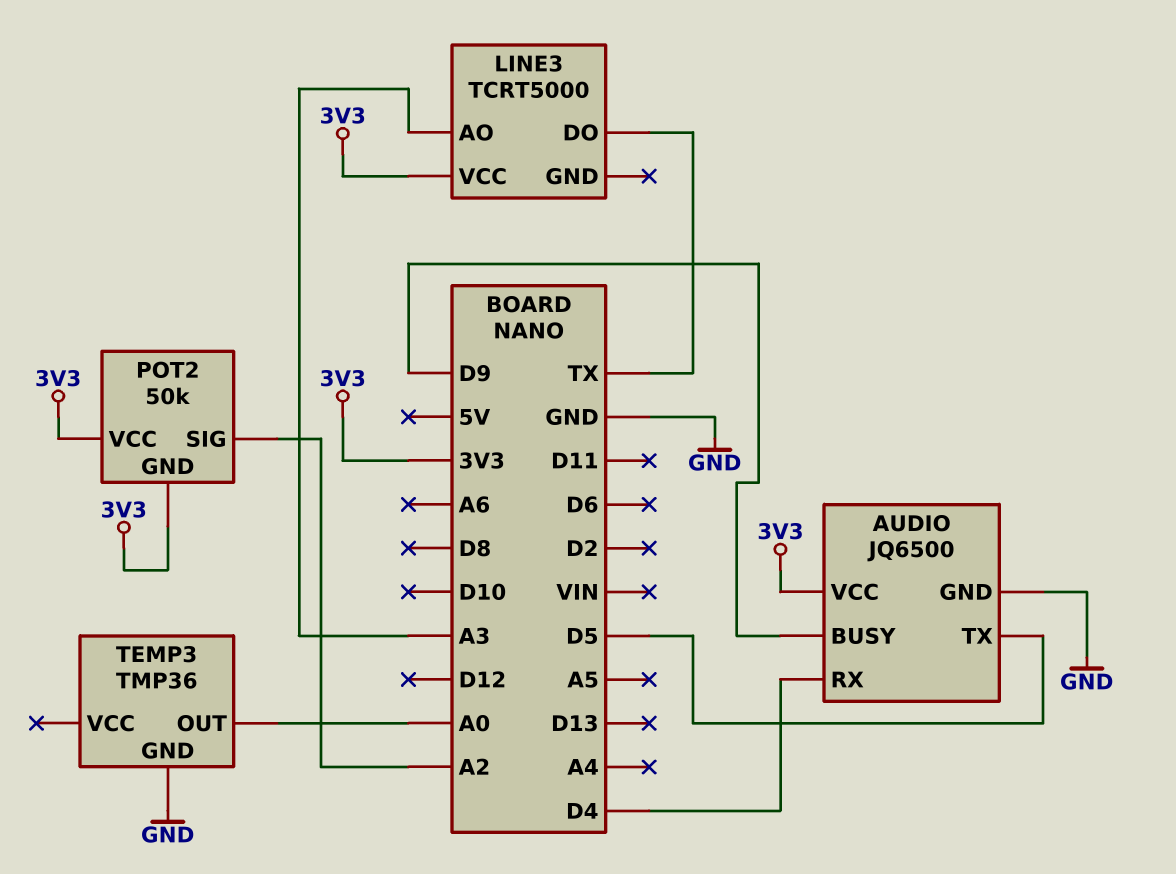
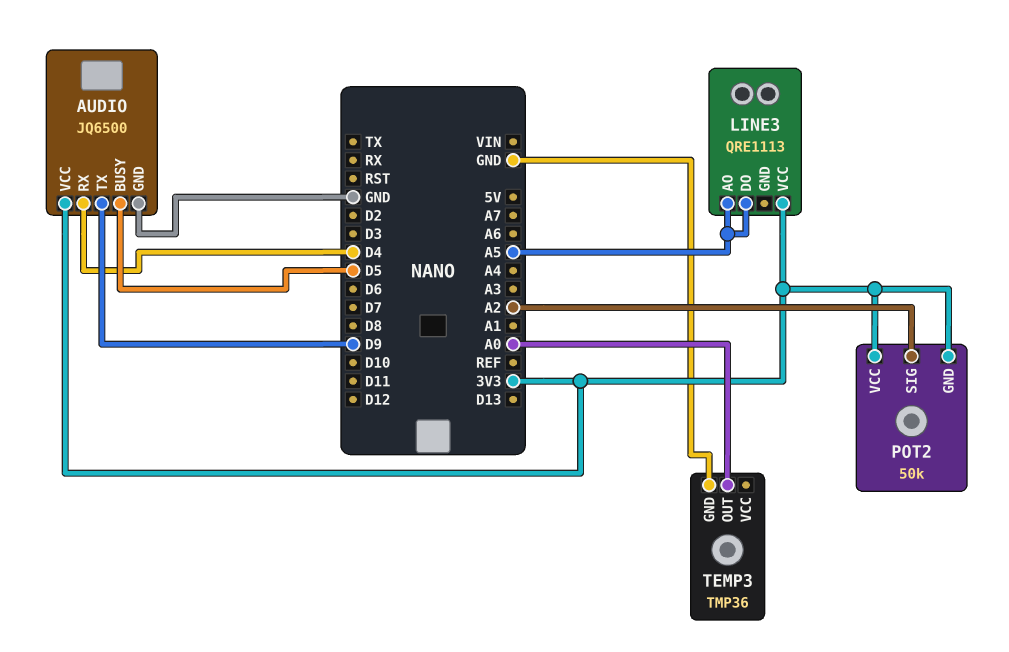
AUDIO pin BUSY: D9 -> D5
AUDIO pin TX: D5 -> D9
LINE3: TCRT5000 -> QRE1113
LINE3 pin AO: A3 -> A5
LINE3 pin DO: TX -> A5

